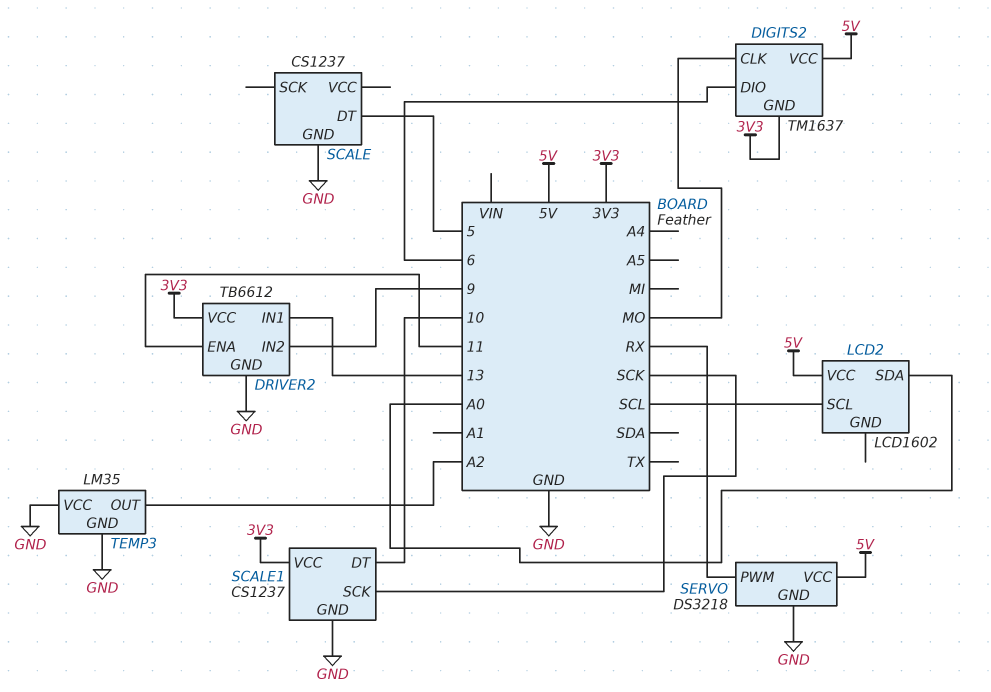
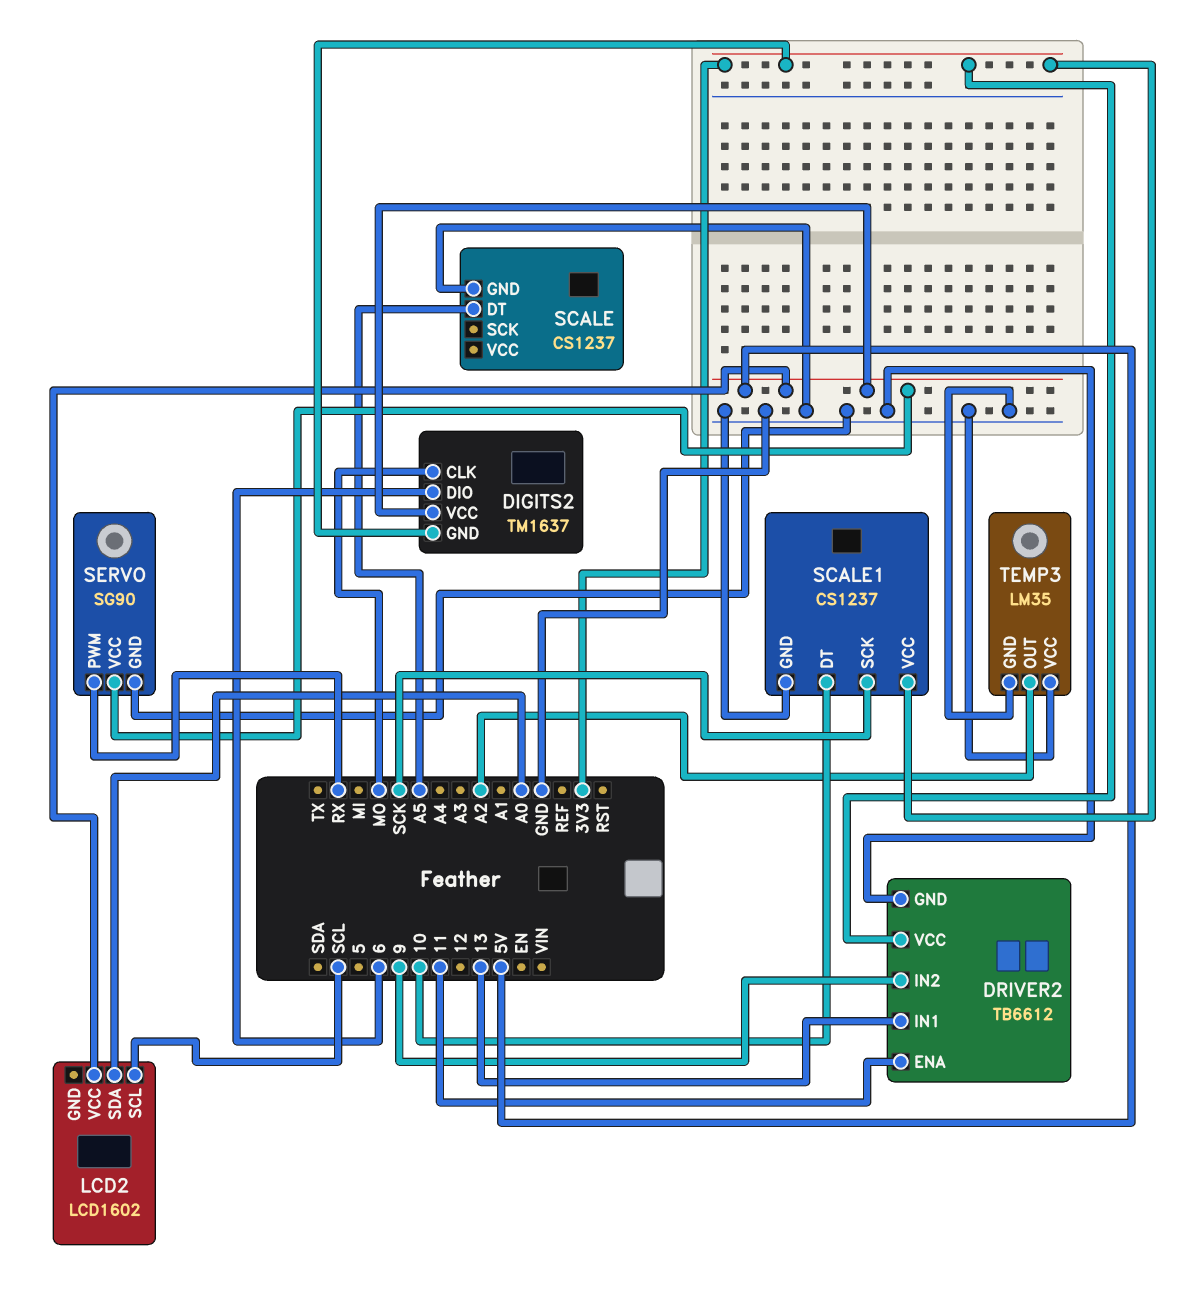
SCALE pin DT: 5 -> A5
SERVO: DS3218 -> SG90

